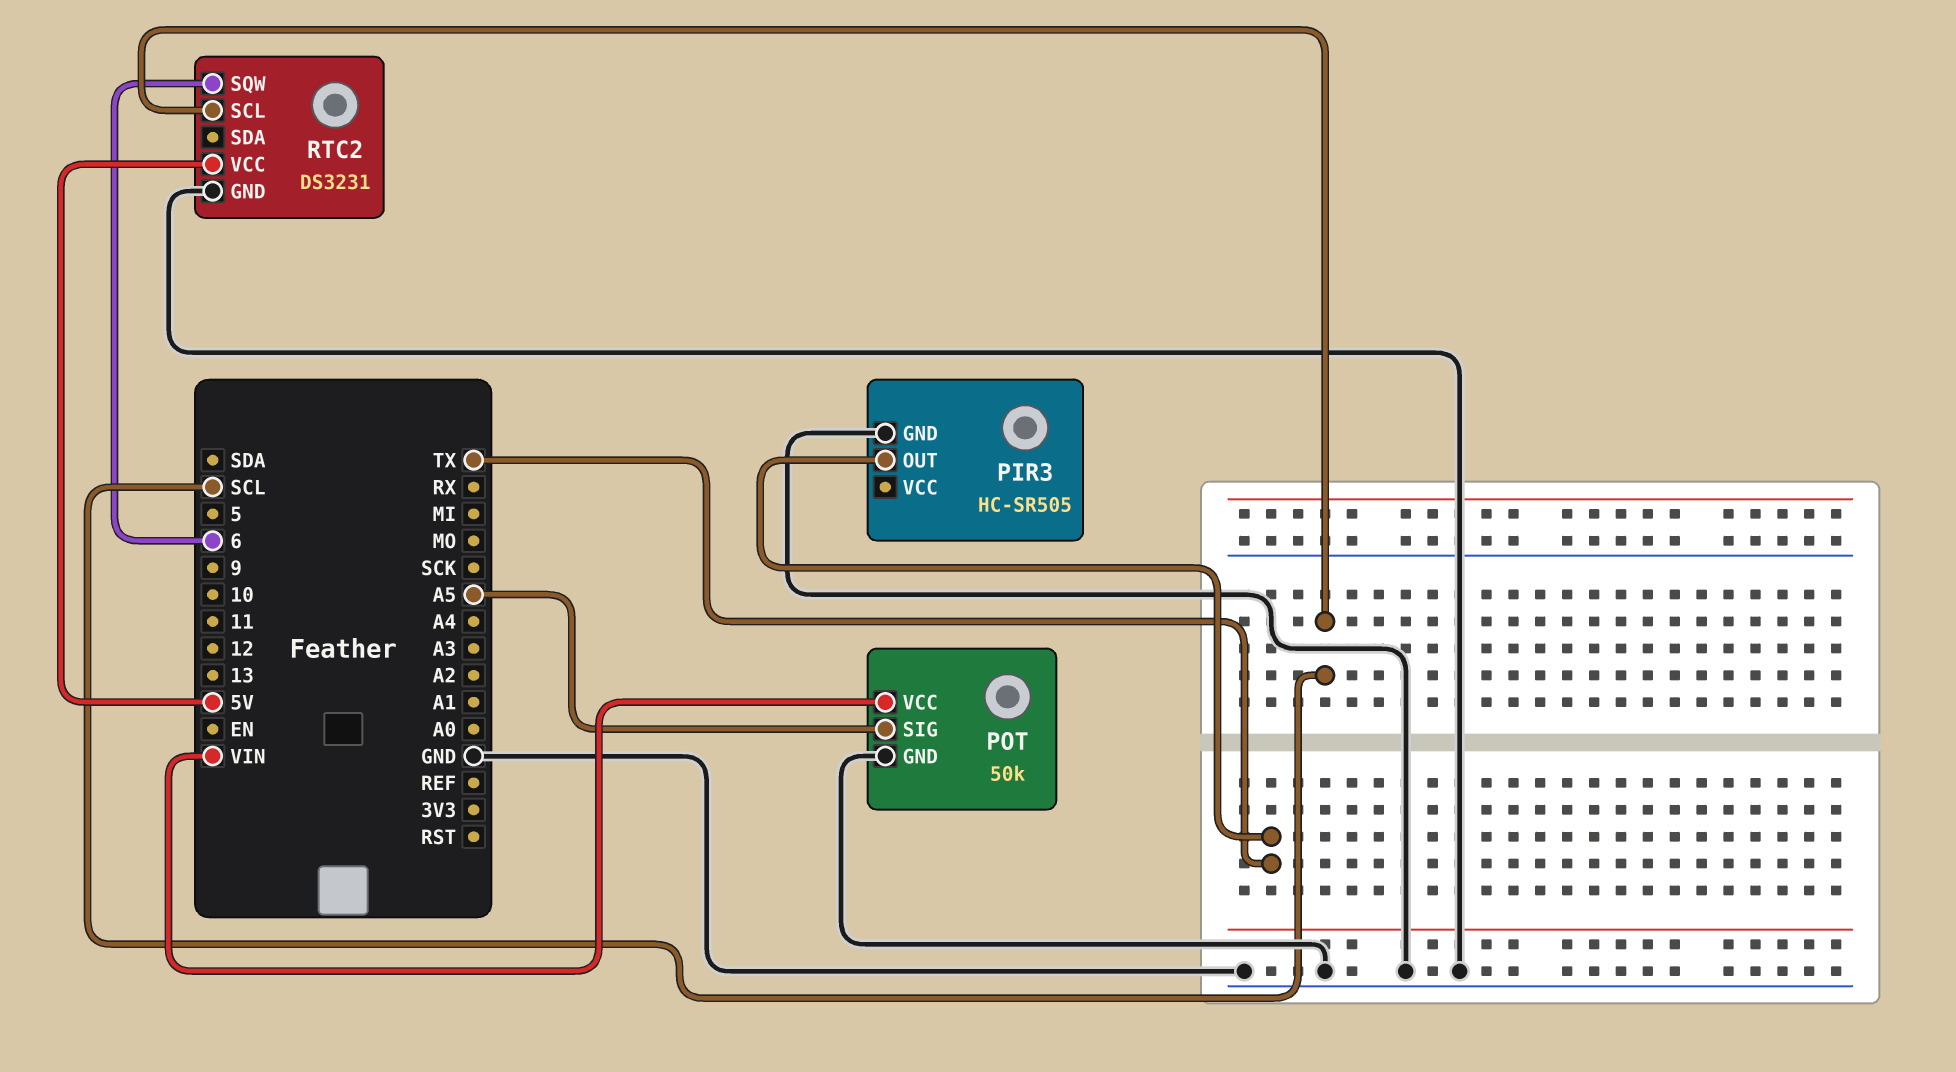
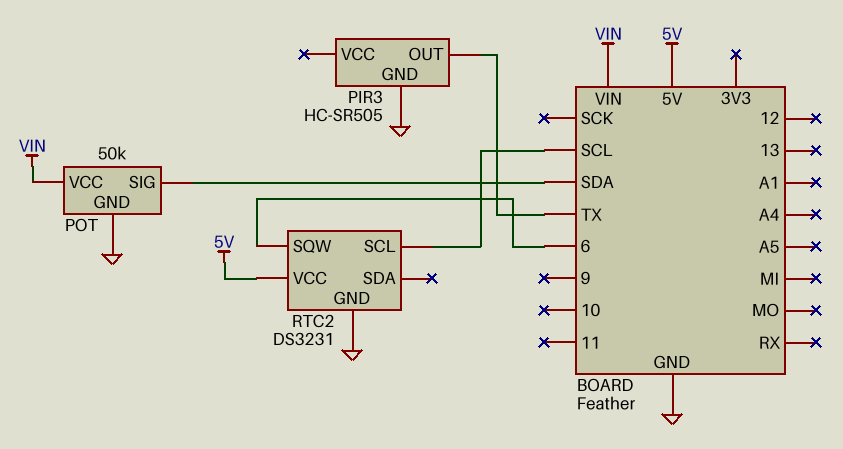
POT pin SIG: A5 -> SDA

